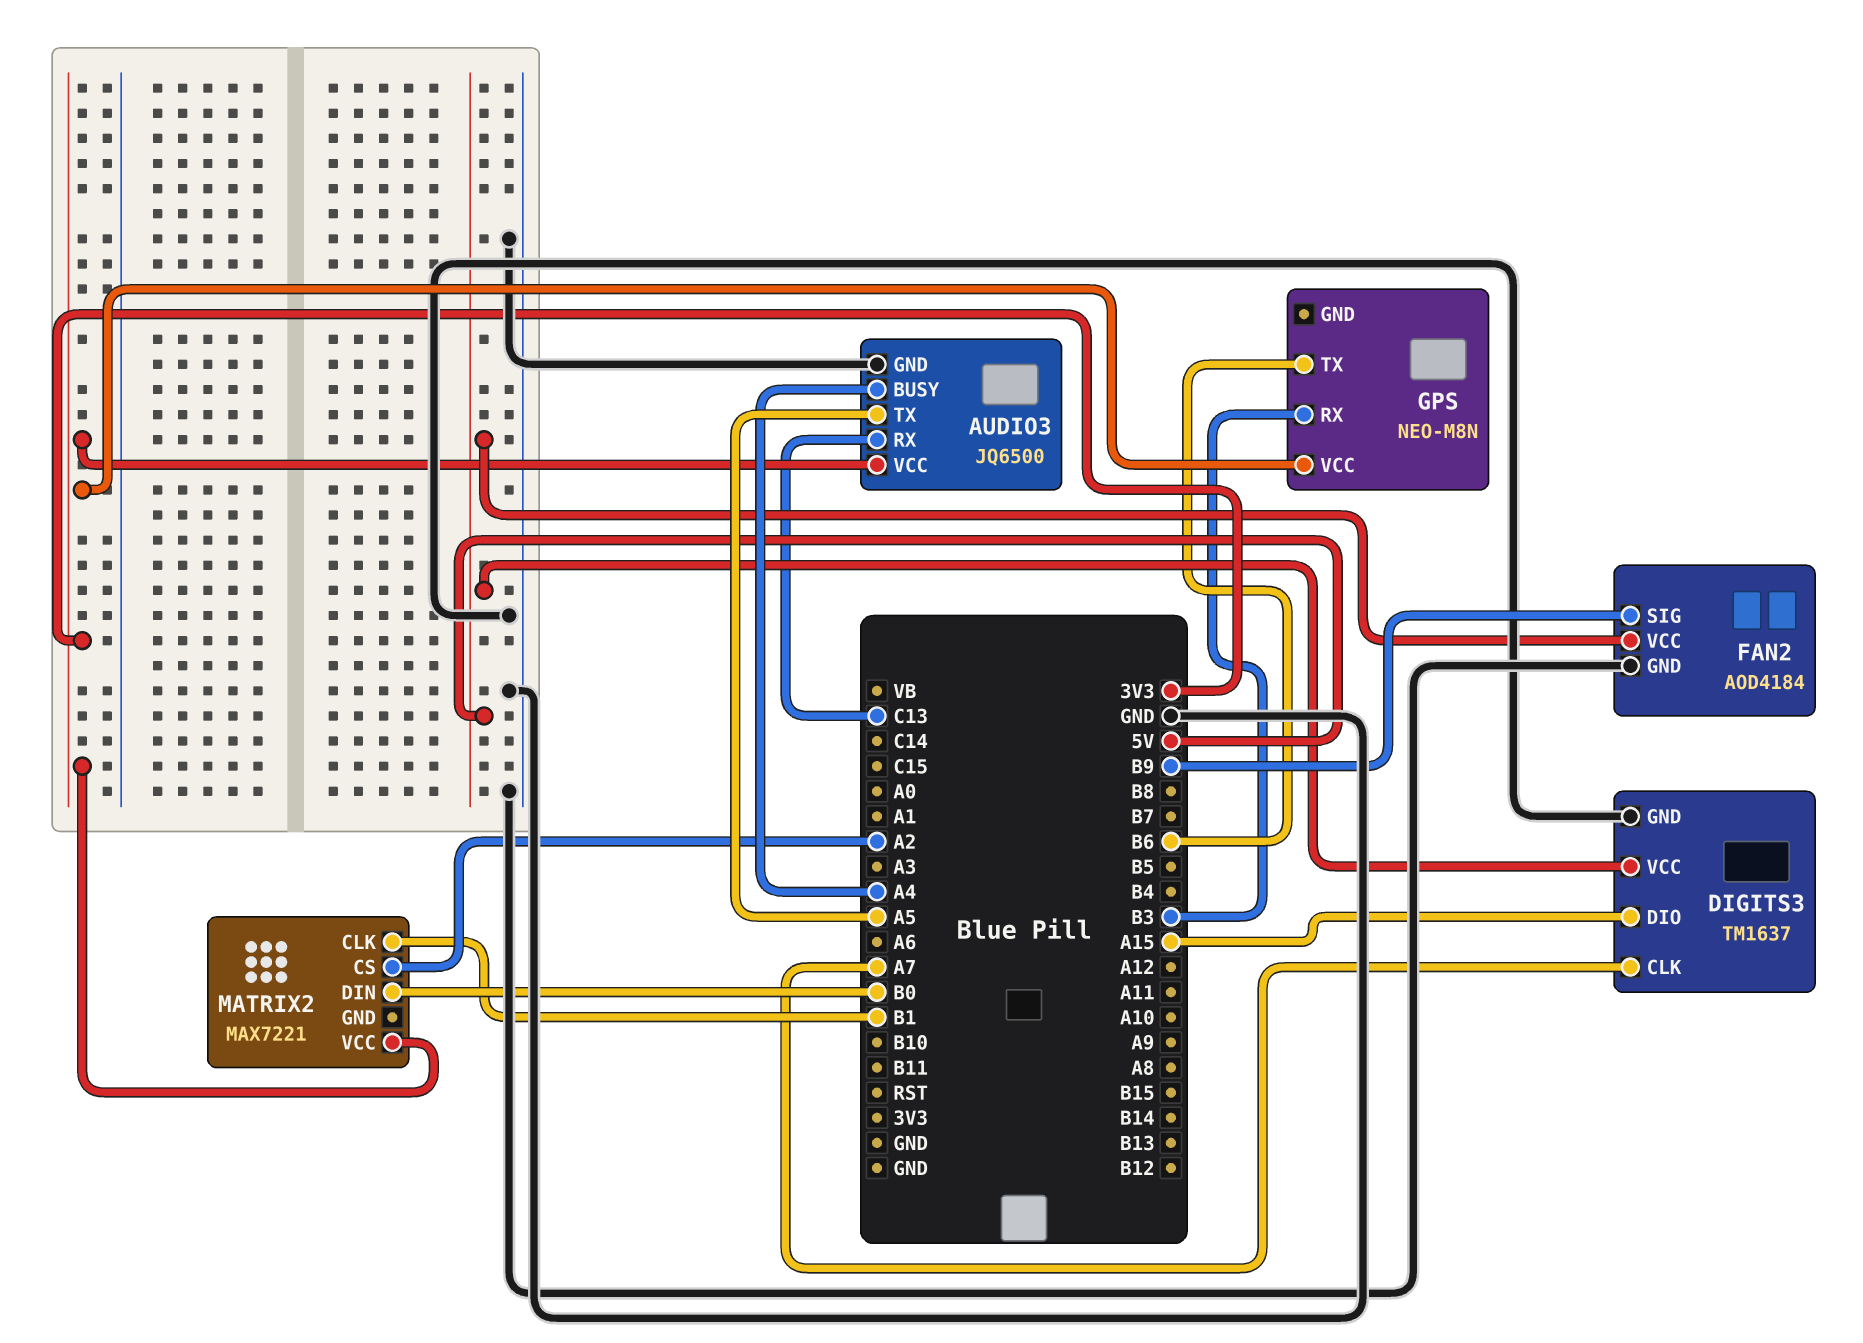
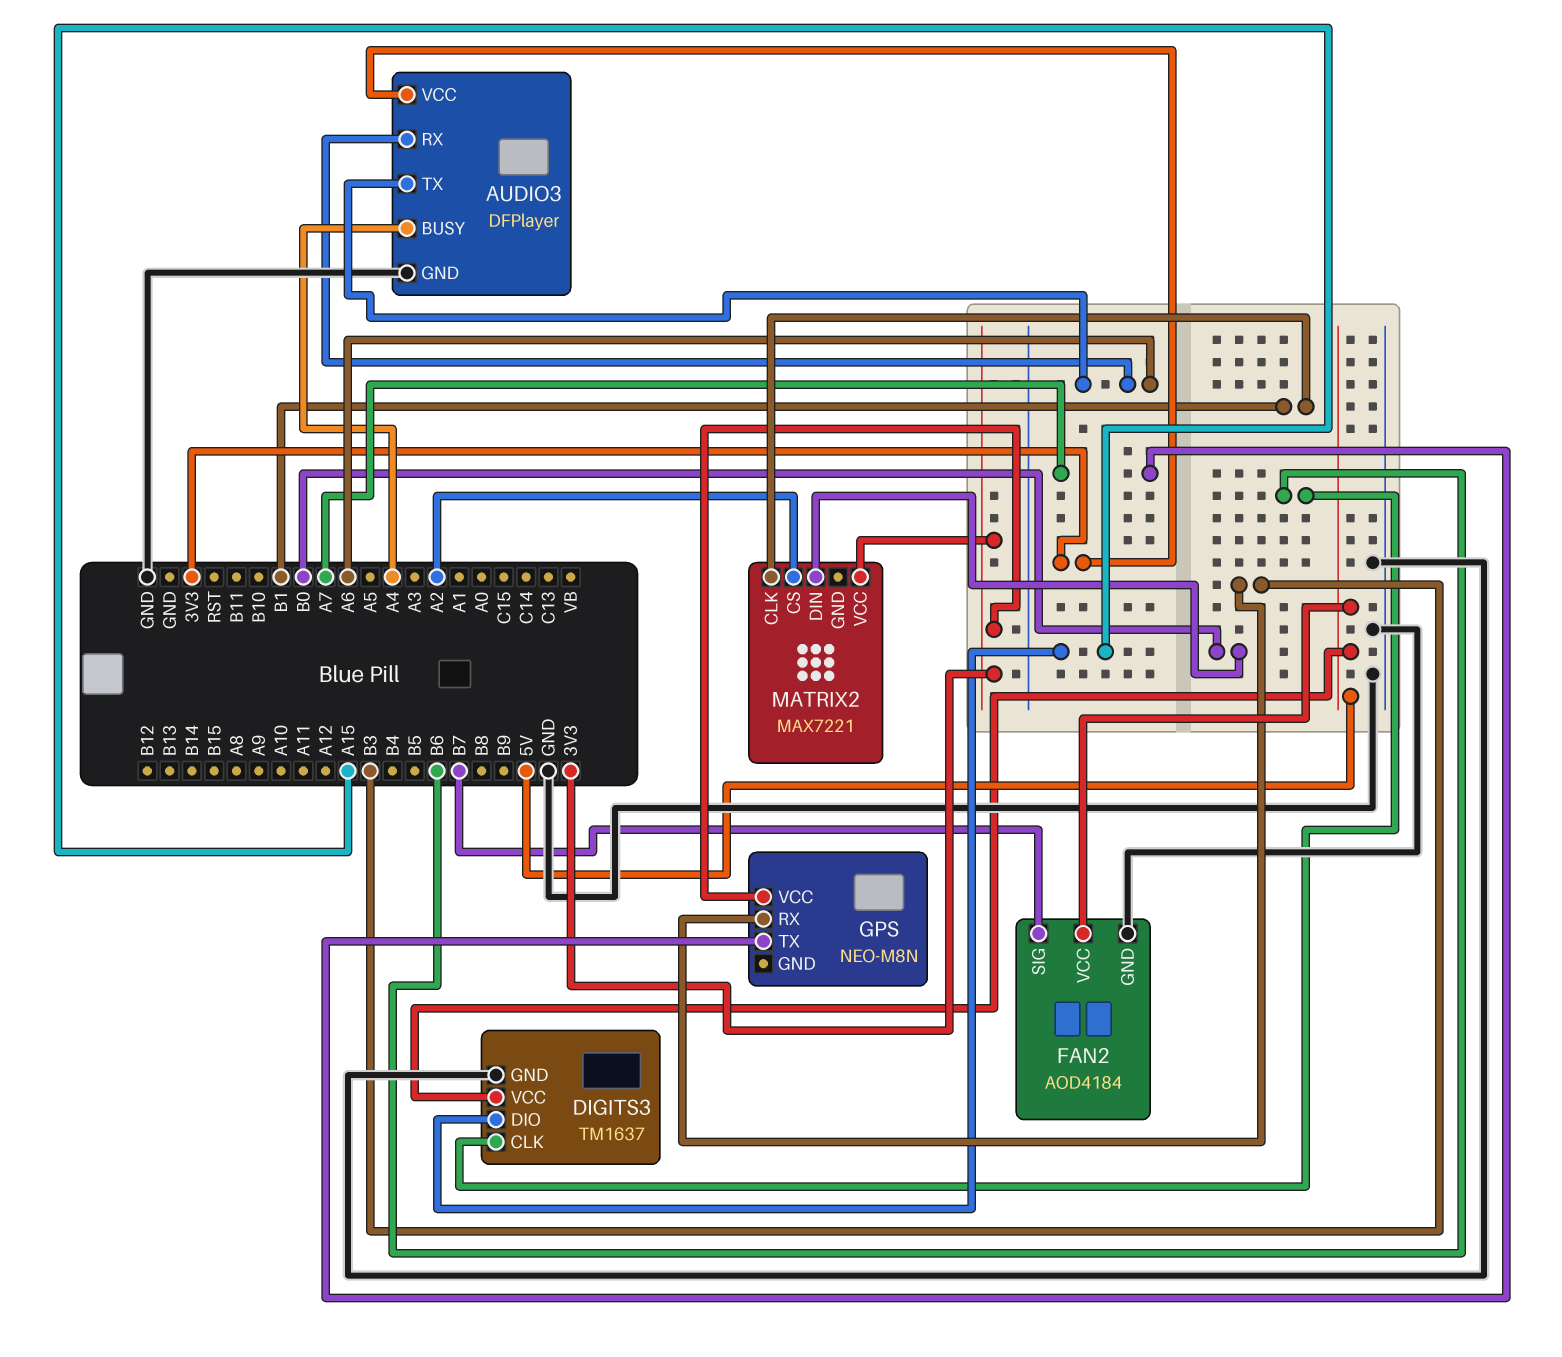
AUDIO3: JQ6500 -> DFPlayer
AUDIO3 pin RX: C13 -> A6
AUDIO3 pin TX: A5 -> A6
DIGITS3 pin CLK: A7 -> B6
FAN2 pin SIG: B9 -> B7
GPS pin TX: B6 -> A7

